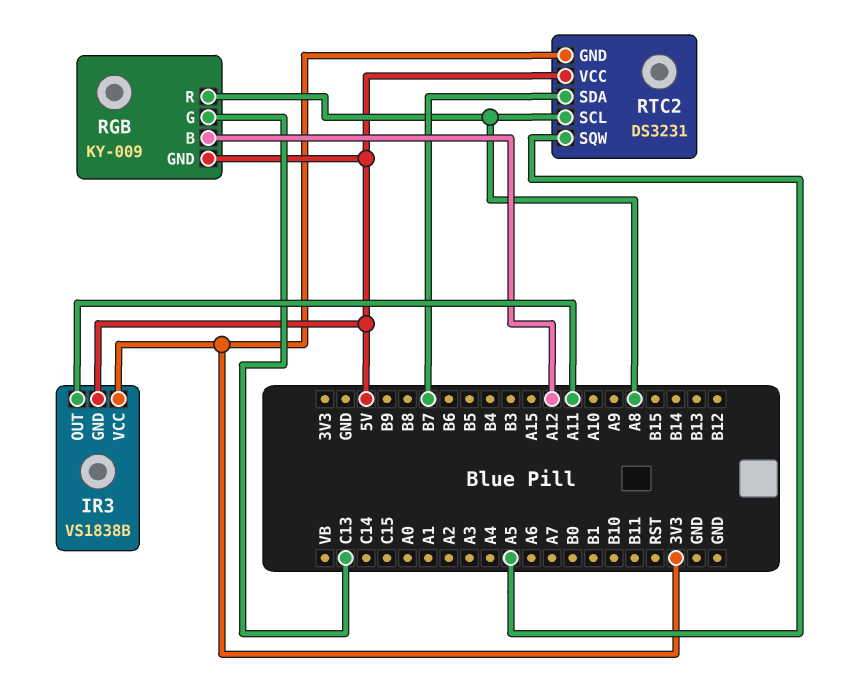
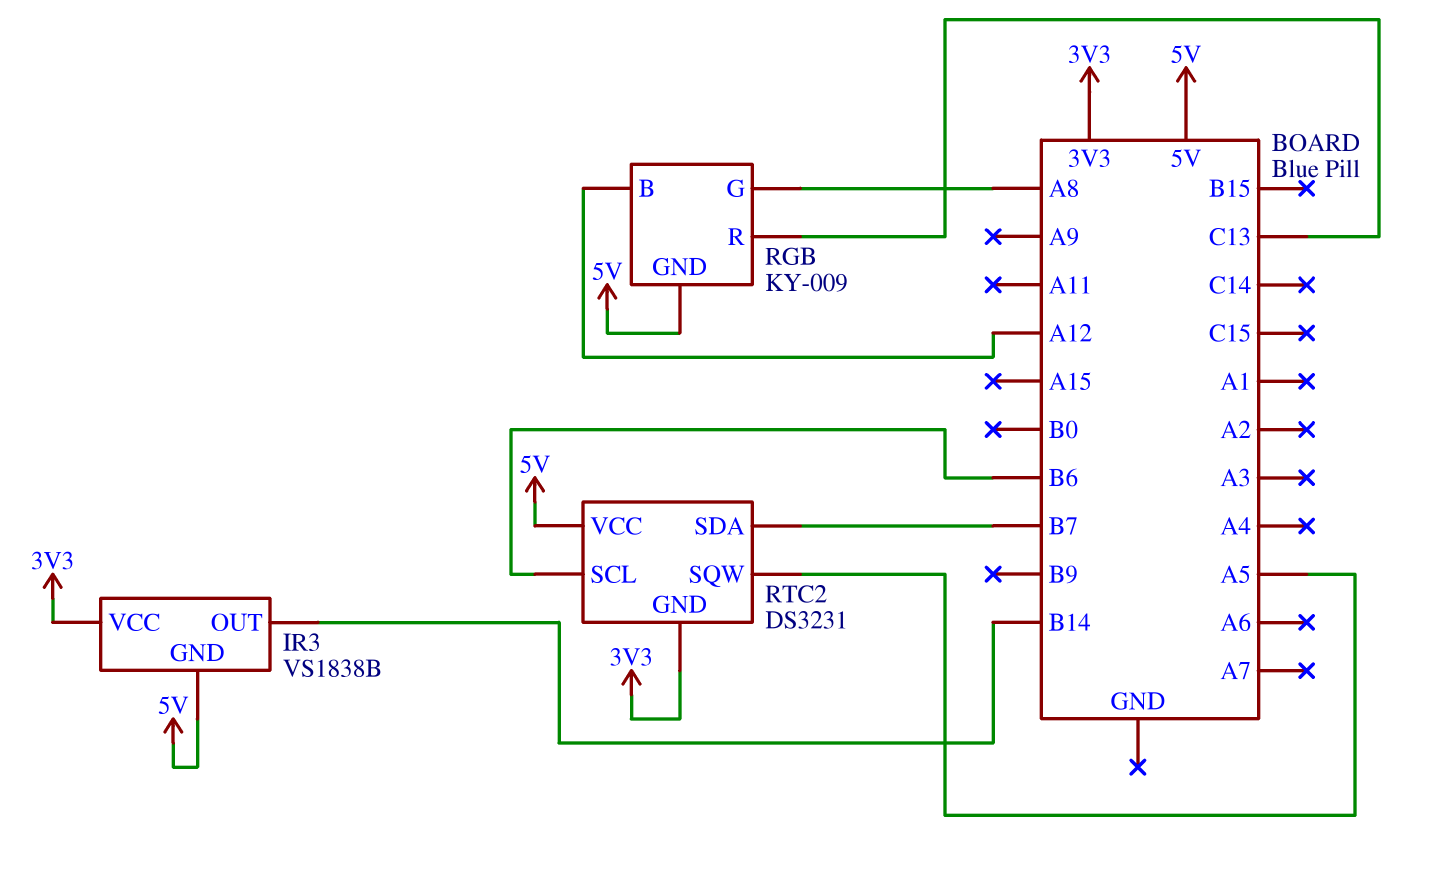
IR3 pin OUT: A11 -> B14
RGB pin G: C13 -> A8
RGB pin R: A8 -> C13
RTC2 pin SCL: A8 -> B6

